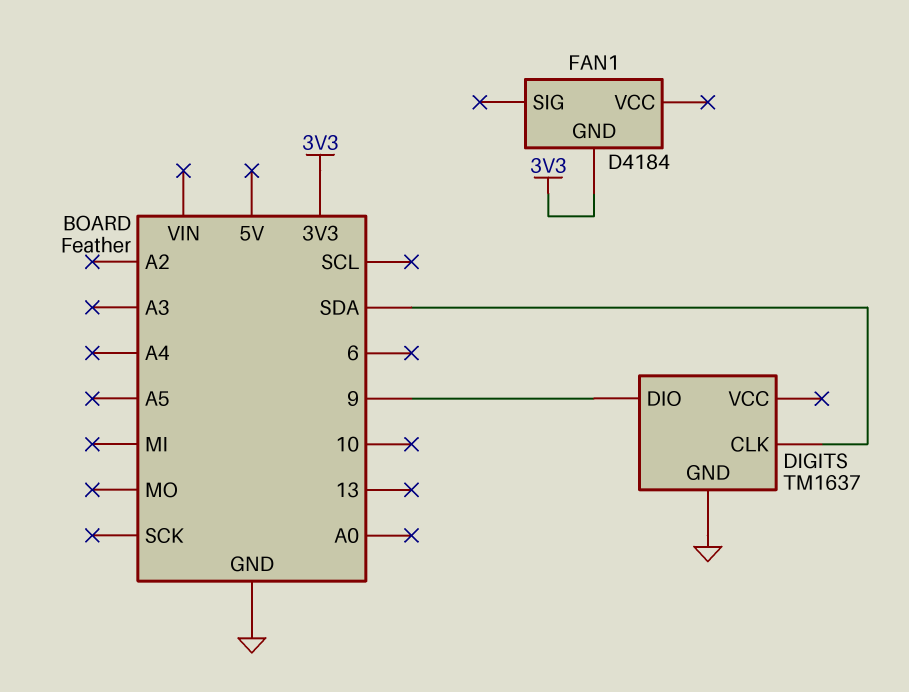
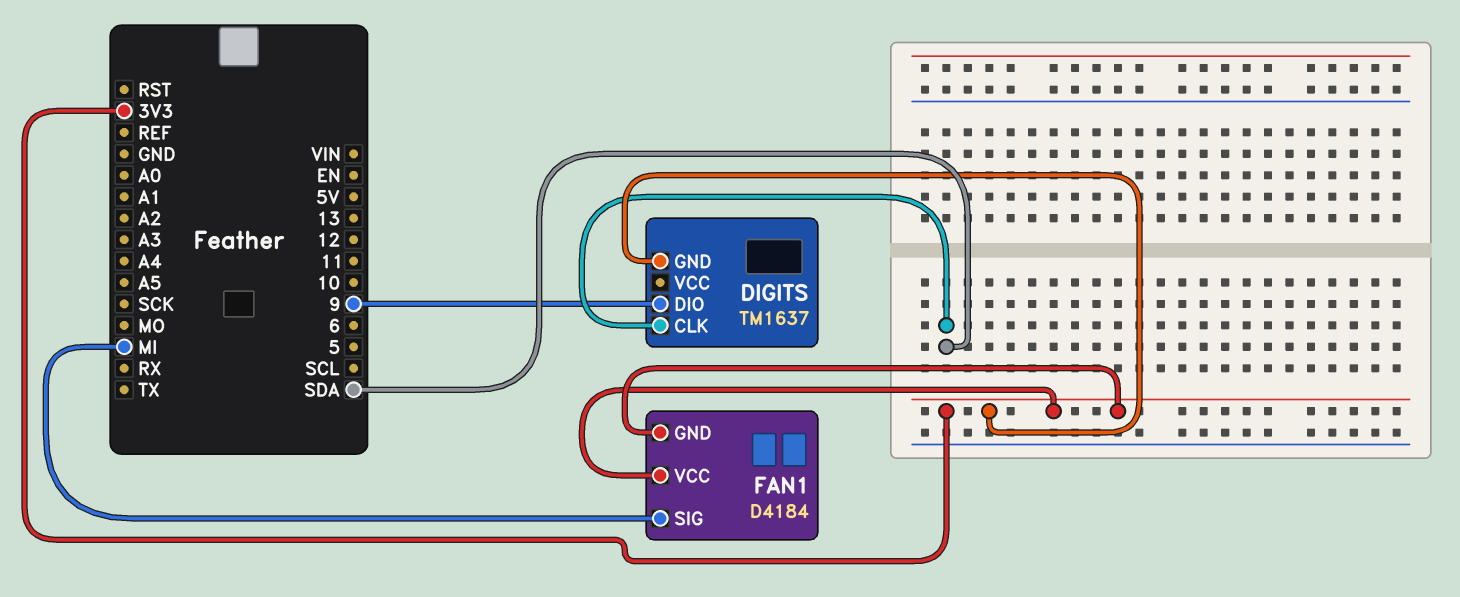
DIGITS pin GND: GND -> 3V3
FAN1 pin SIG: none -> MI
FAN1 pin VCC: none -> 3V3

